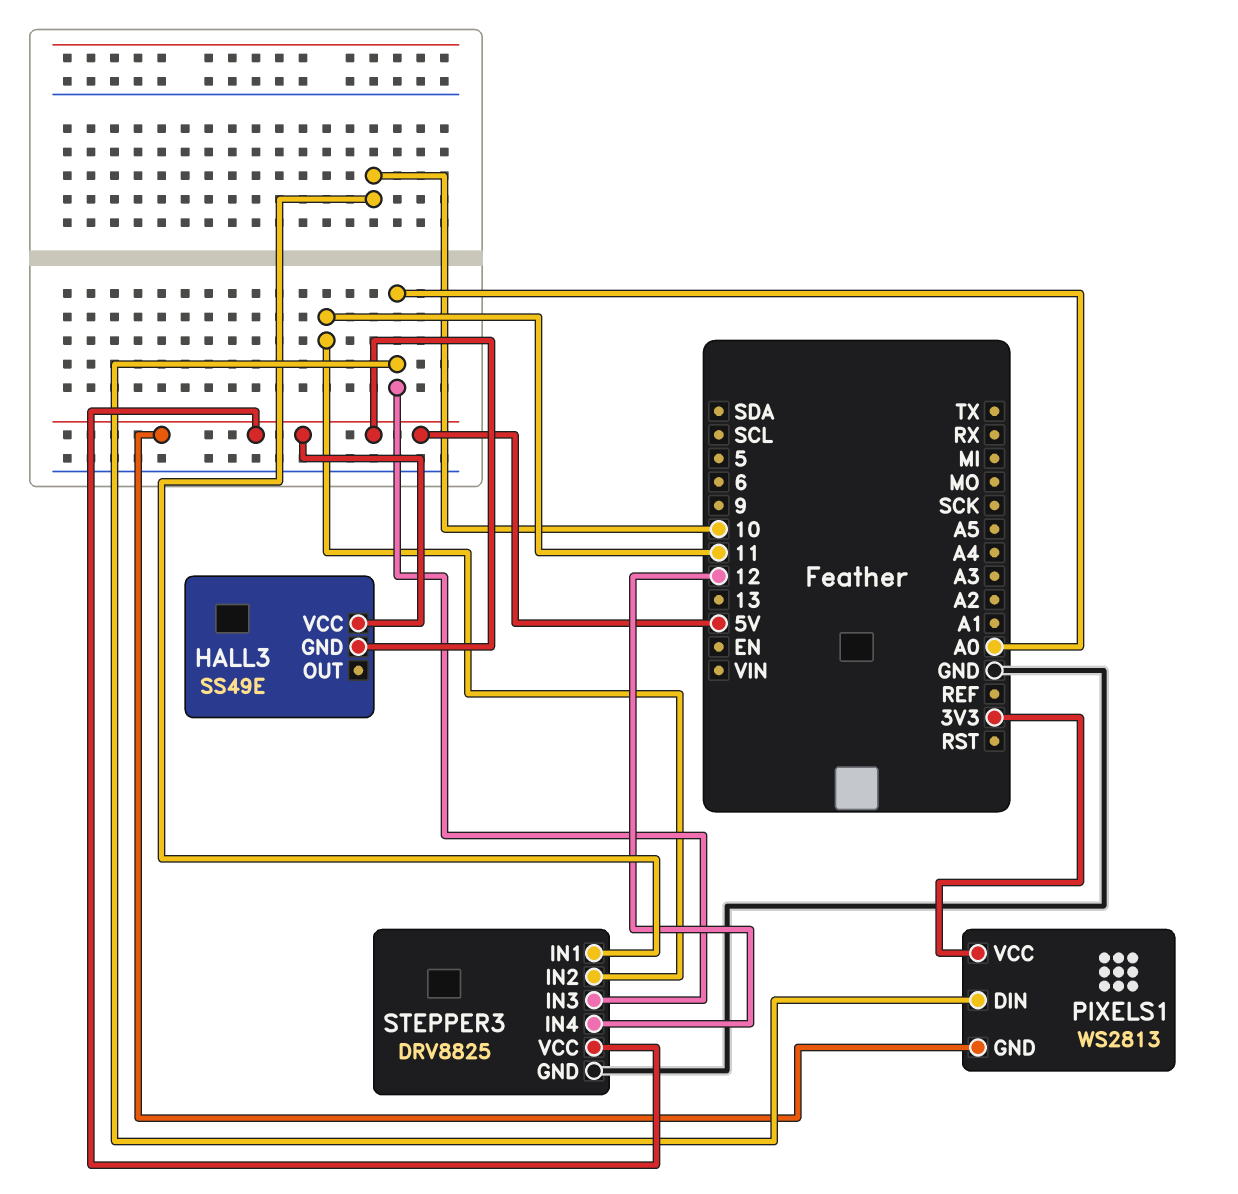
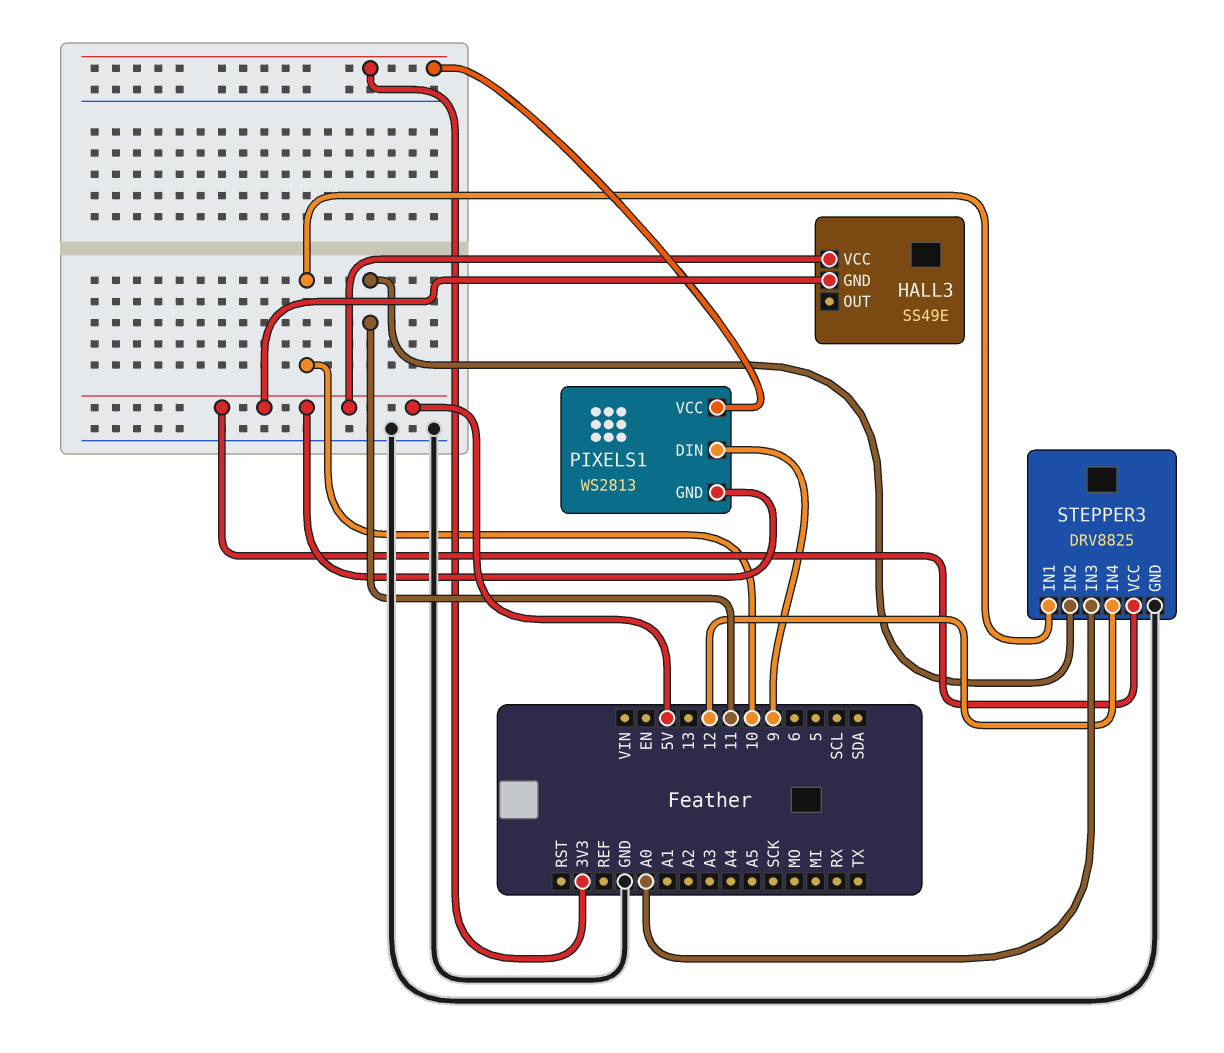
PIXELS1 pin DIN: A0 -> 9

